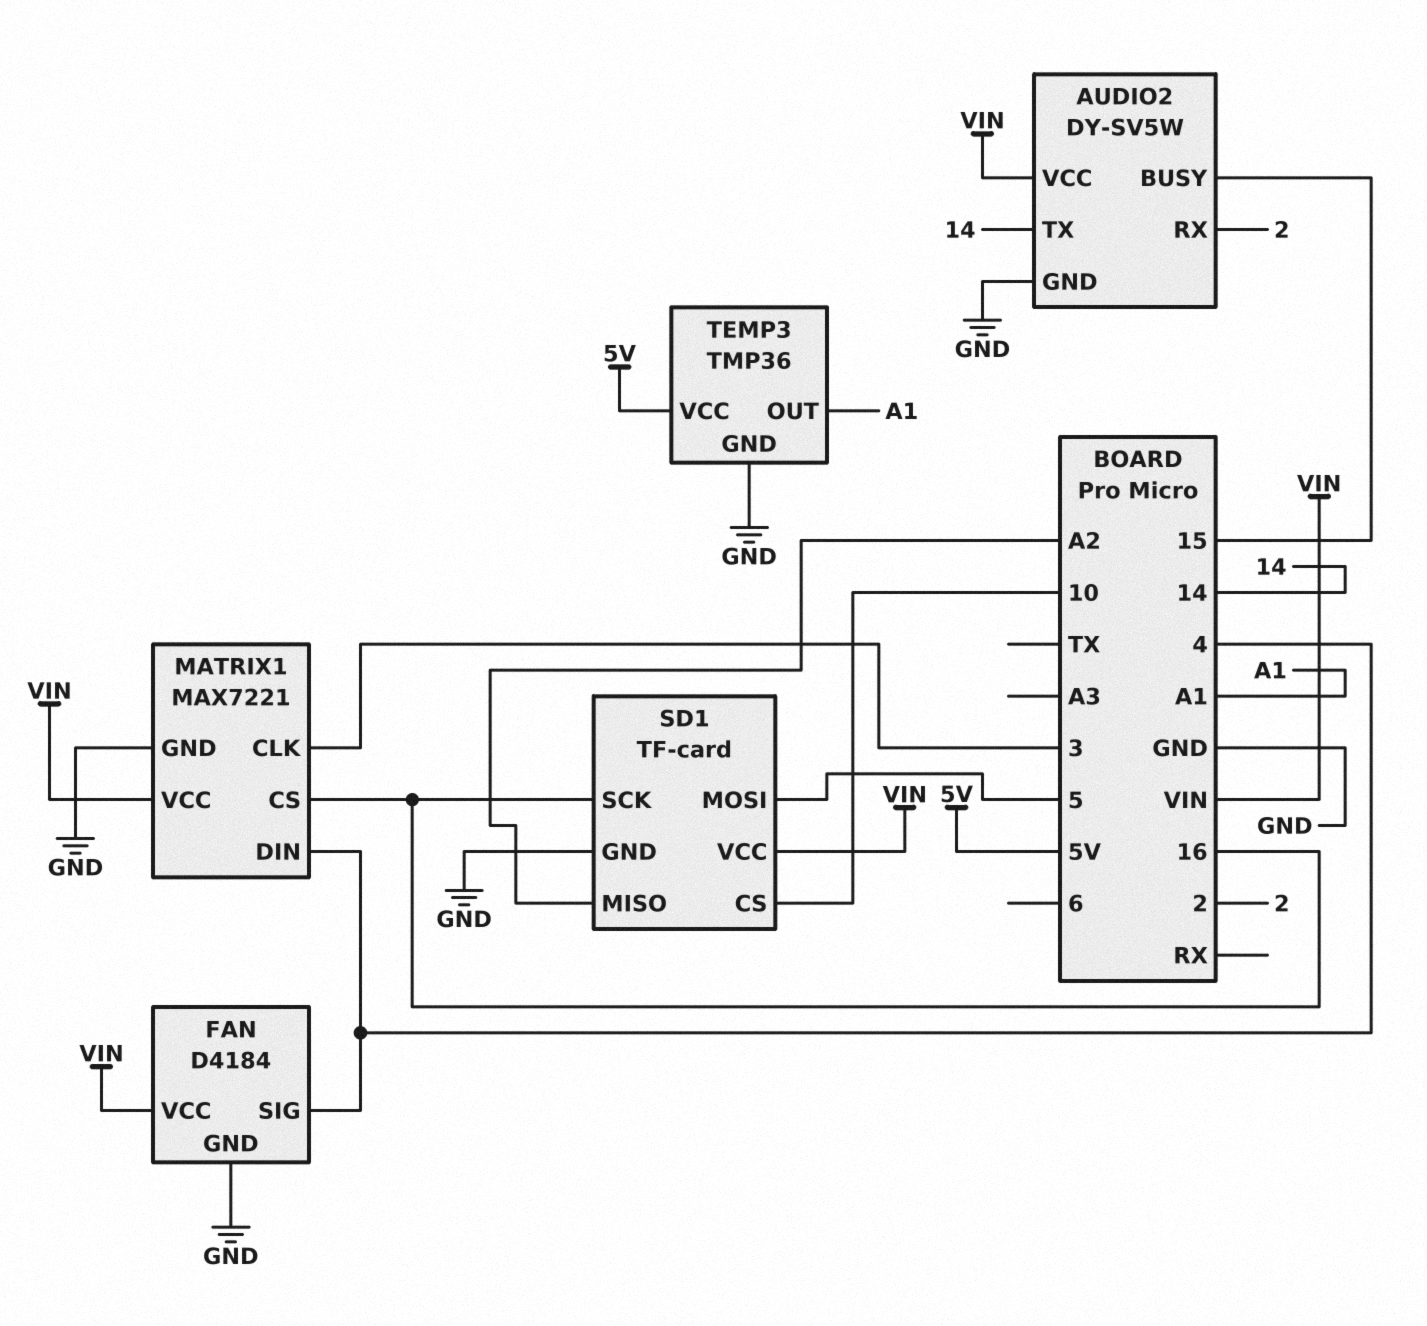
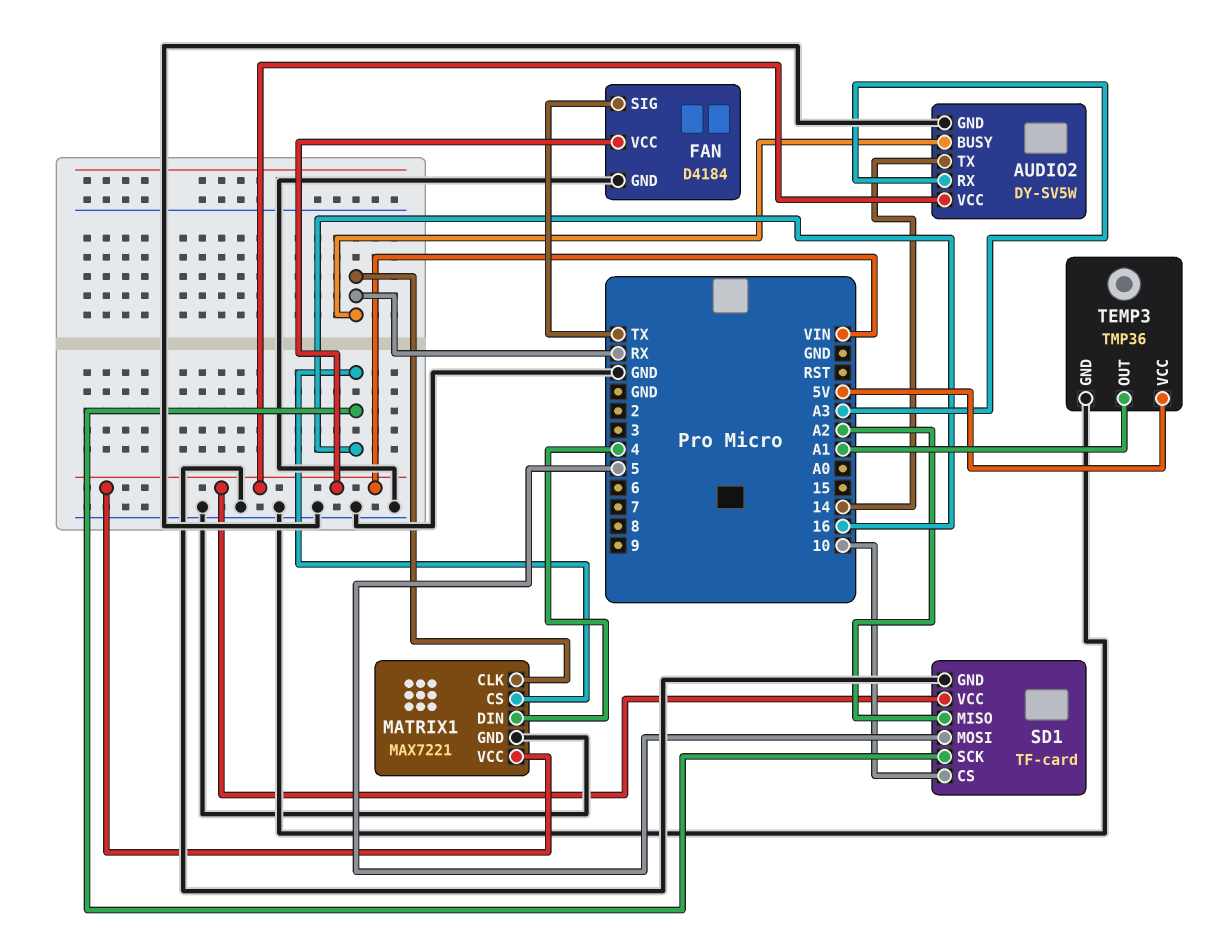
AUDIO2 pin BUSY: 15 -> RX
AUDIO2 pin RX: 2 -> A3
FAN pin SIG: 4 -> TX
MATRIX1 pin CLK: 3 -> RX

